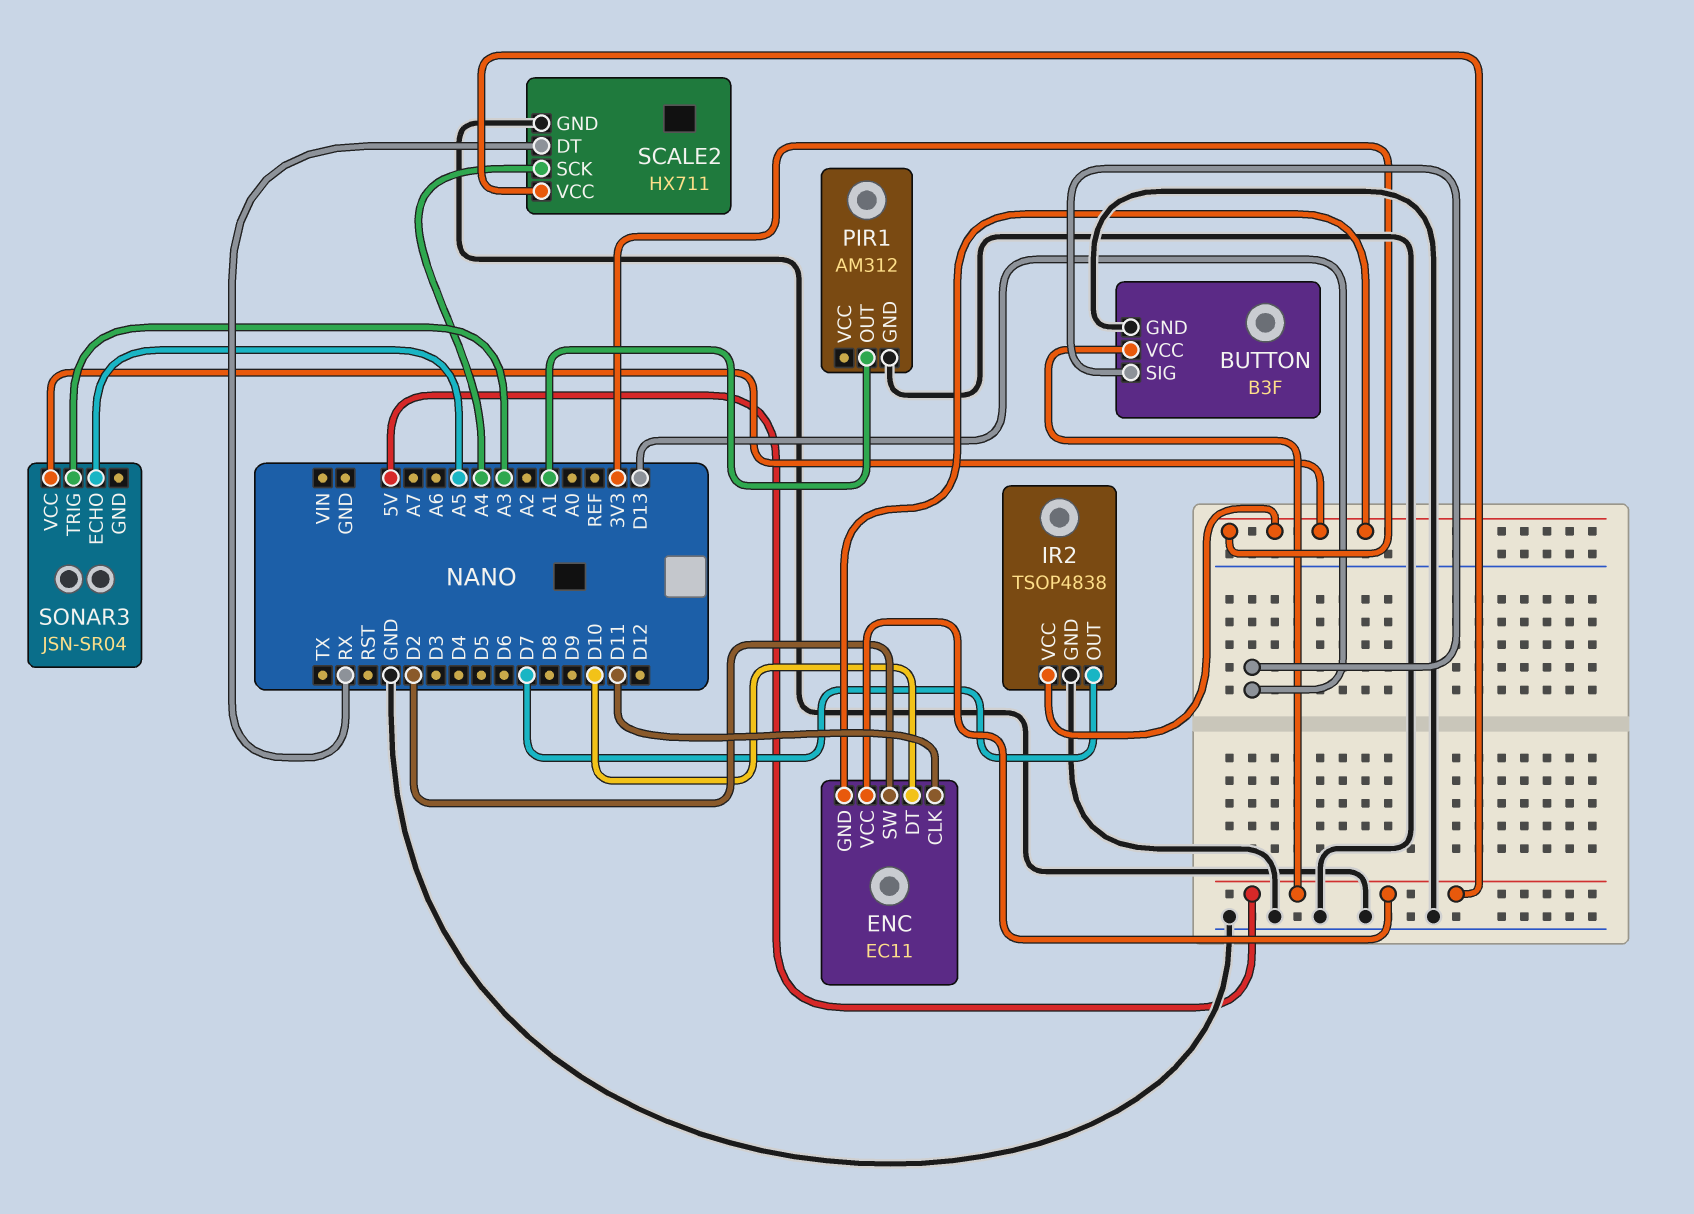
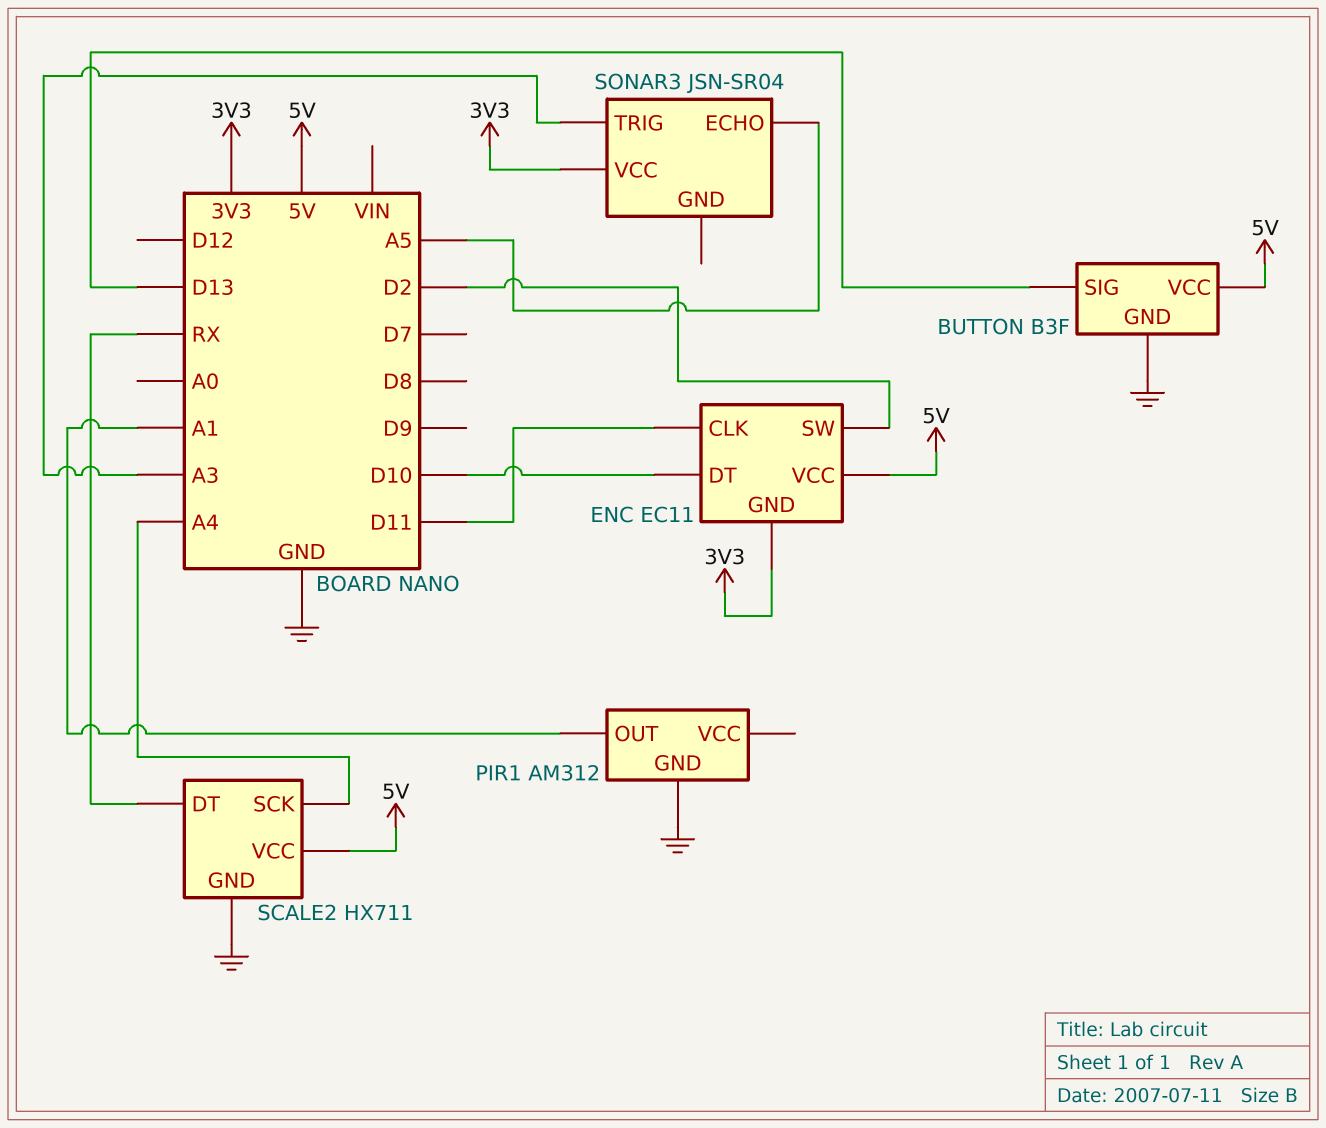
IR2: TSOP4838 -> none
IR2 pin GND: GND -> none
IR2 pin OUT: D7 -> none
IR2 pin VCC: 3V3 -> none

